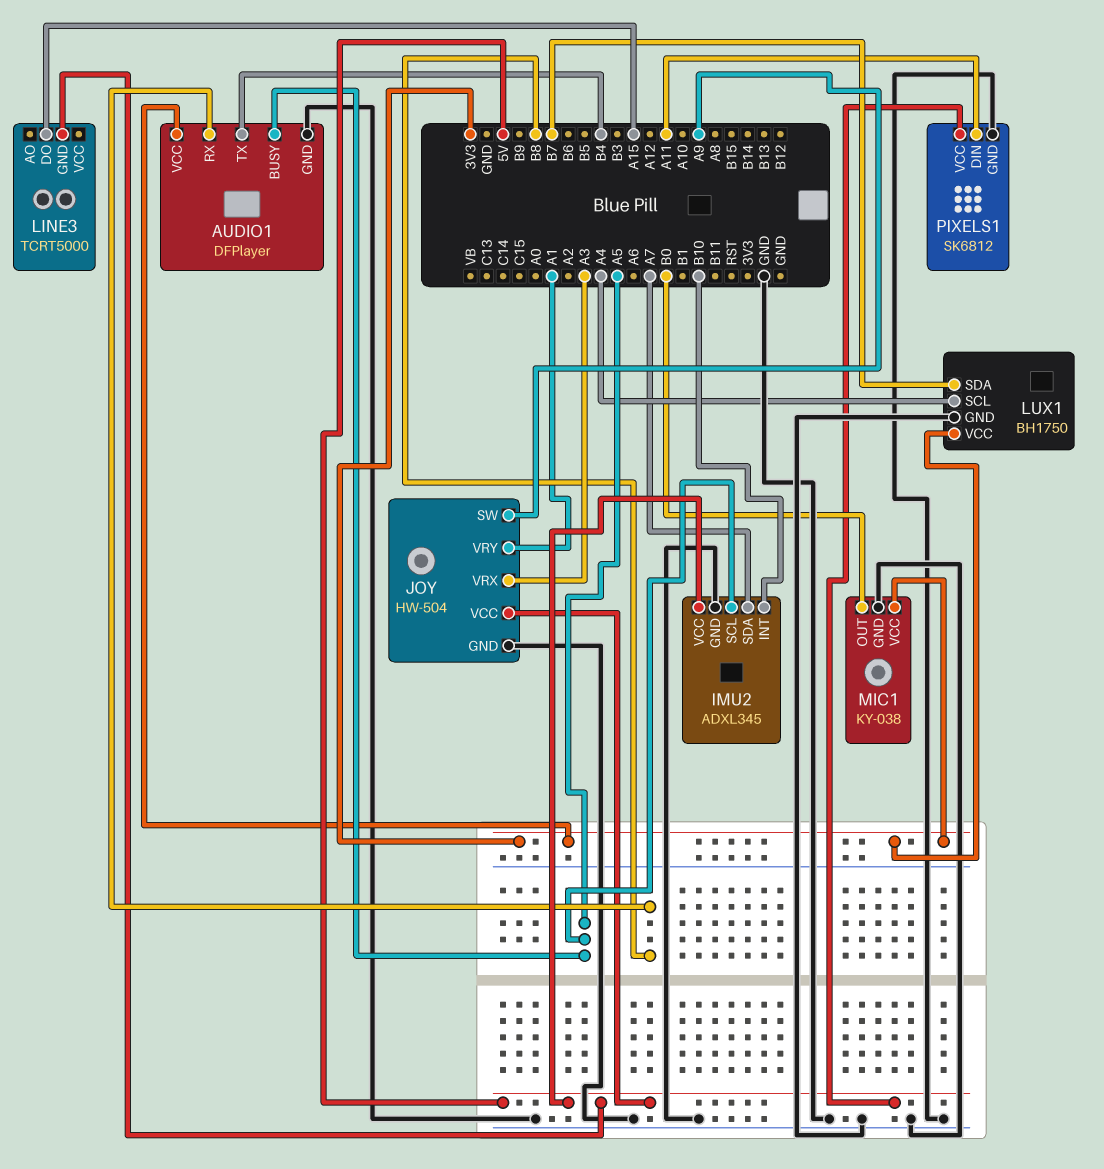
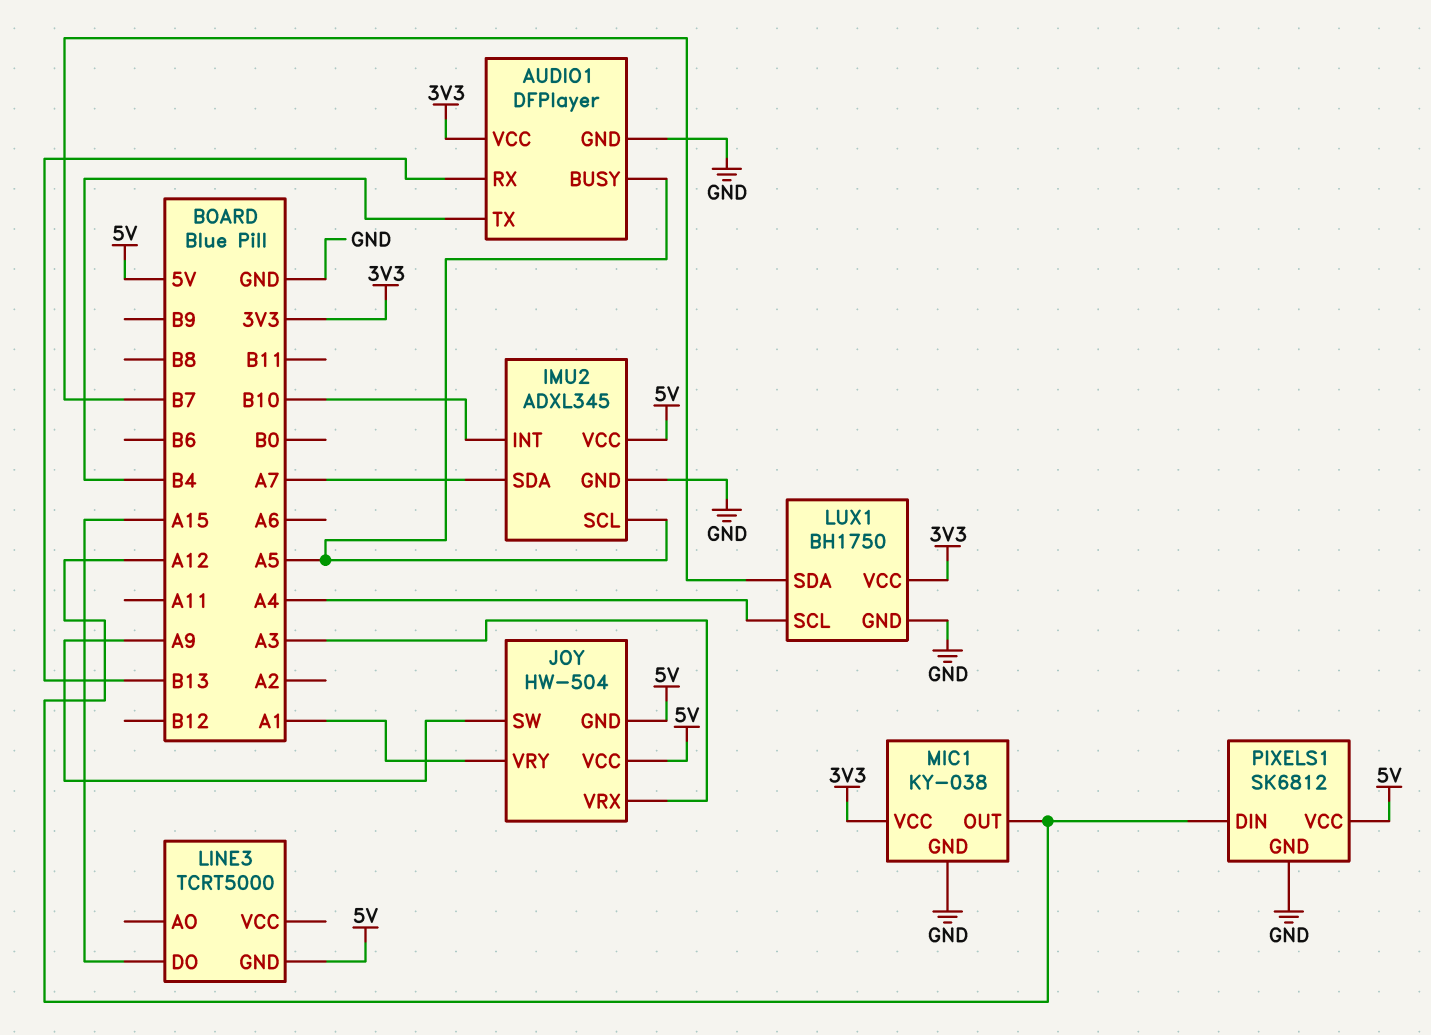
AUDIO1 pin RX: B8 -> B13
JOY pin GND: GND -> 5V
MIC1 pin OUT: B0 -> A12
PIXELS1 pin DIN: A11 -> A12

